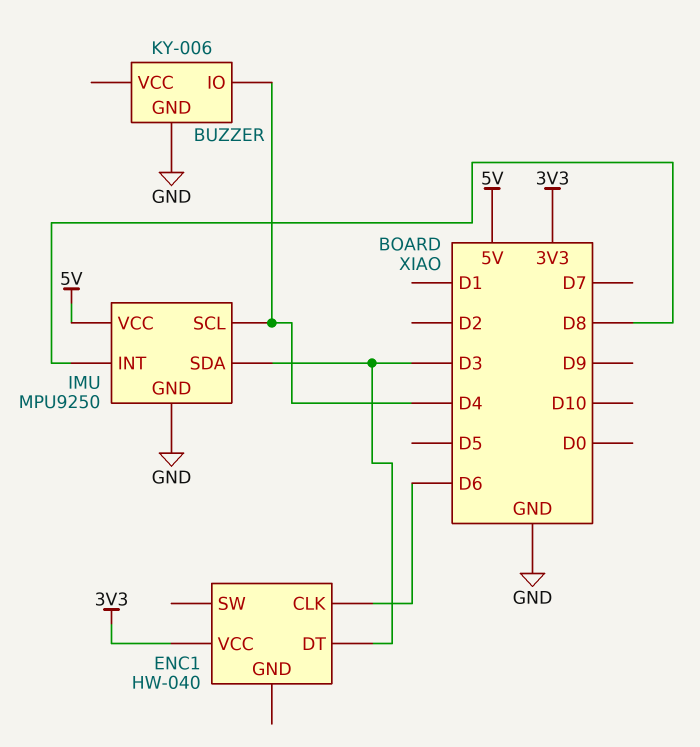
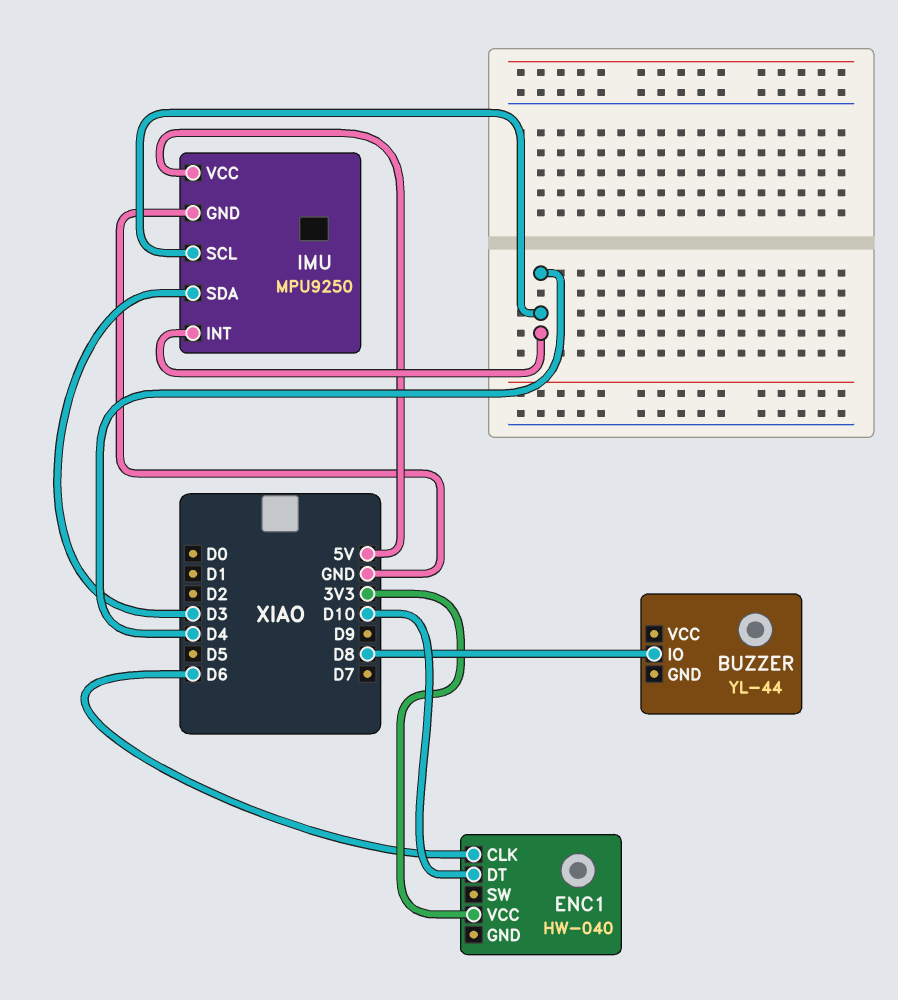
BUZZER: KY-006 -> YL-44
BUZZER pin GND: GND -> none
BUZZER pin IO: D4 -> D8
ENC1 pin DT: D3 -> D10
IMU pin INT: D8 -> D4

